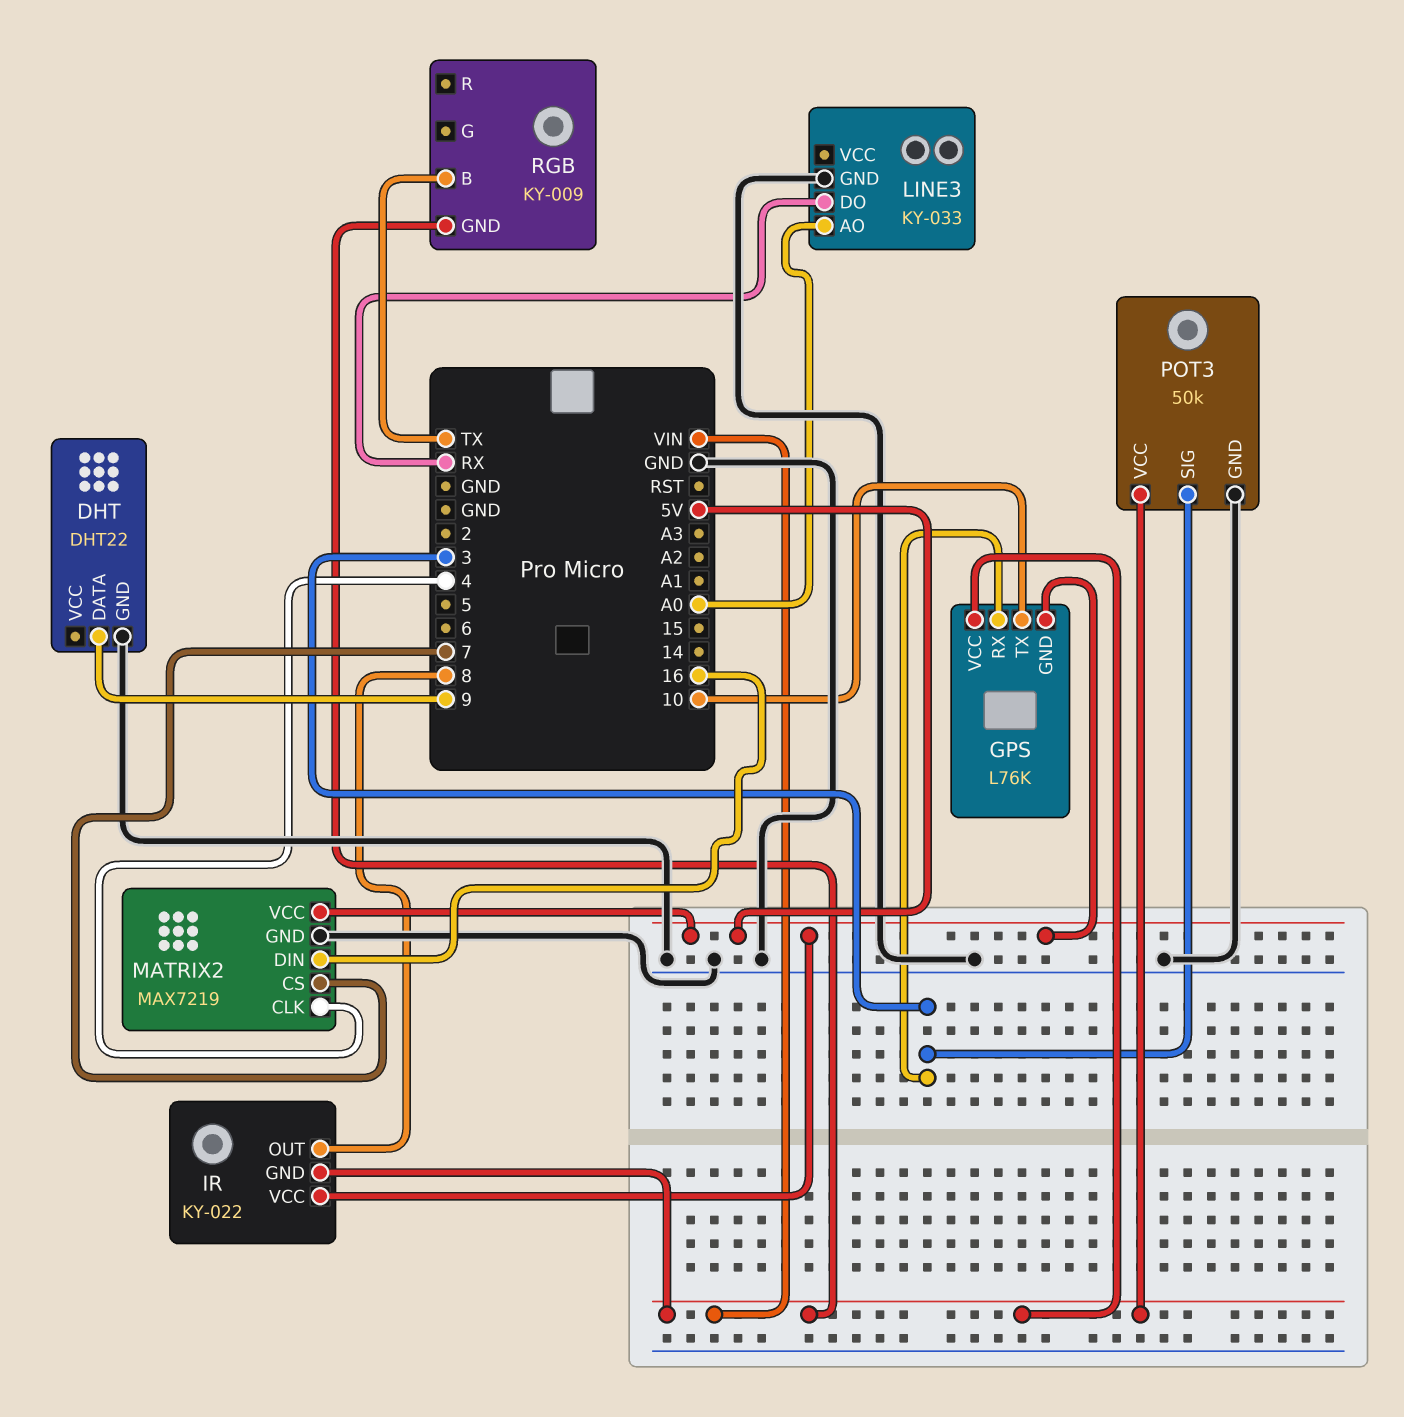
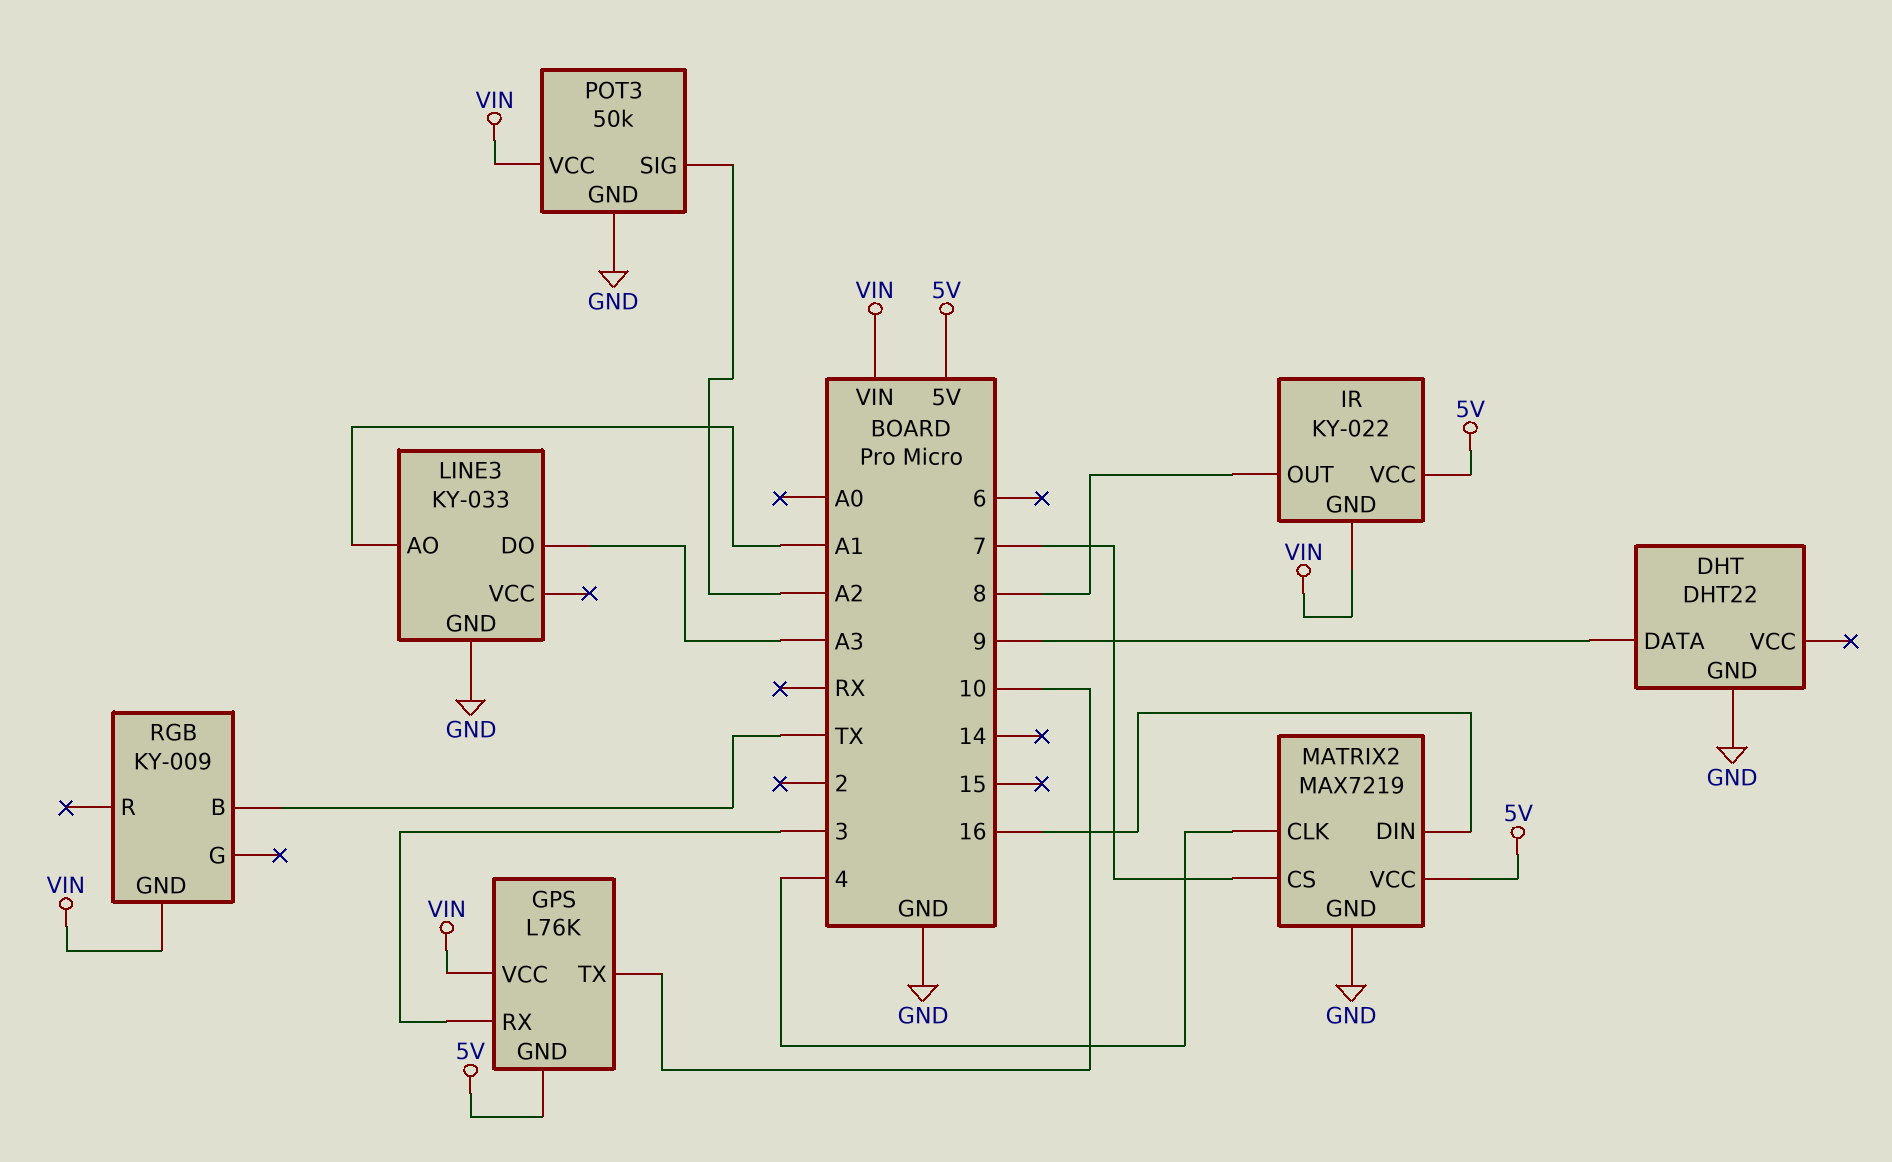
LINE3 pin AO: A0 -> A1
LINE3 pin DO: RX -> A3
POT3 pin SIG: 3 -> A2

